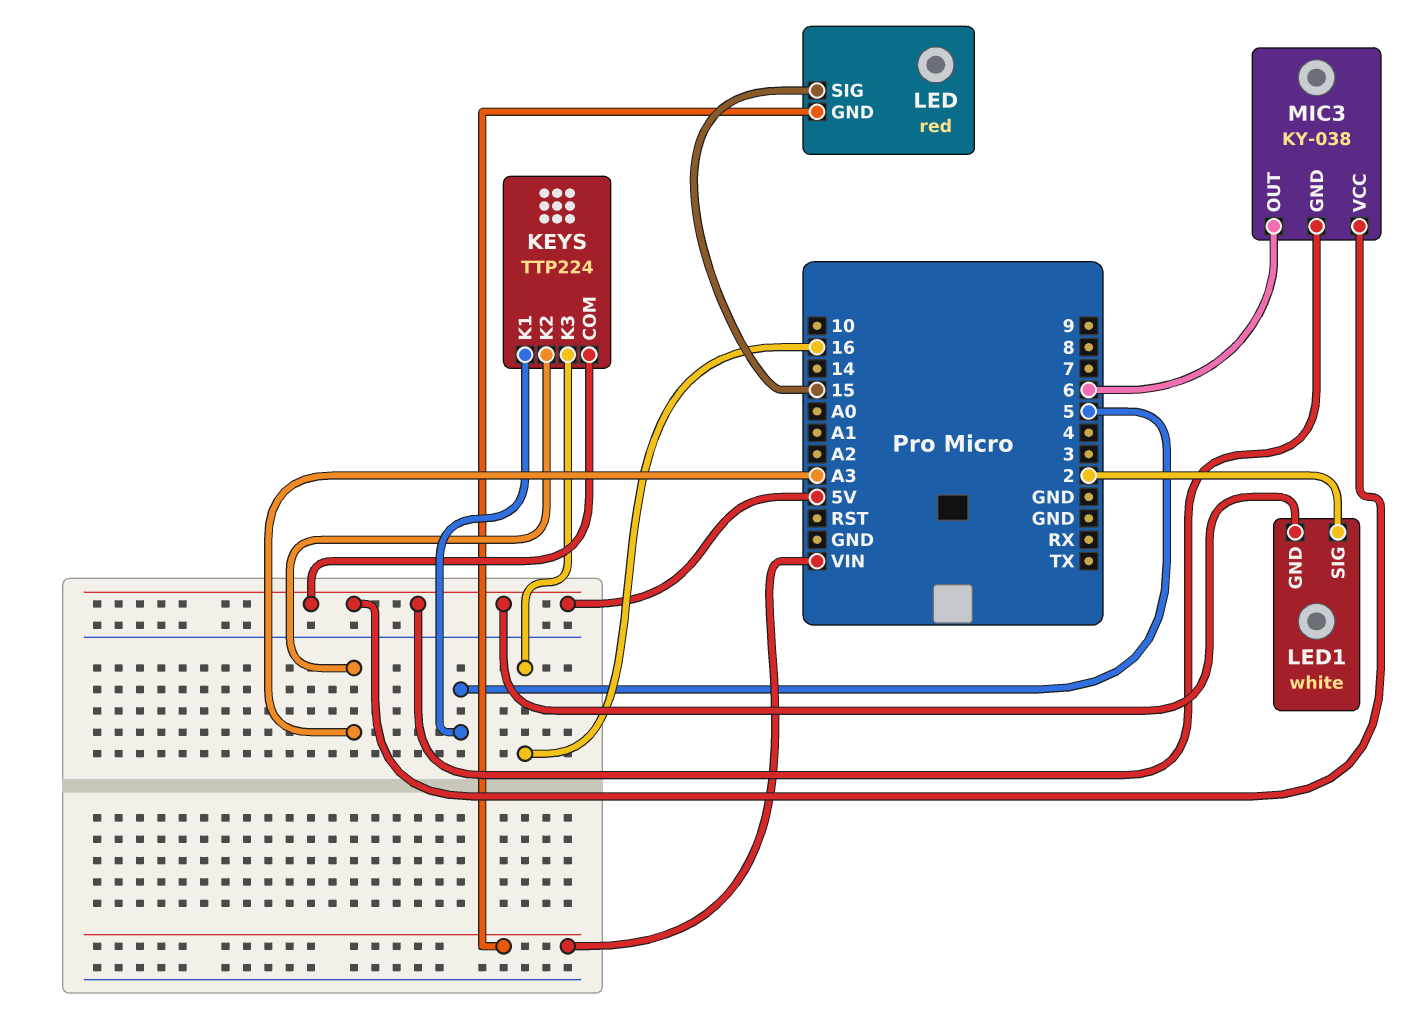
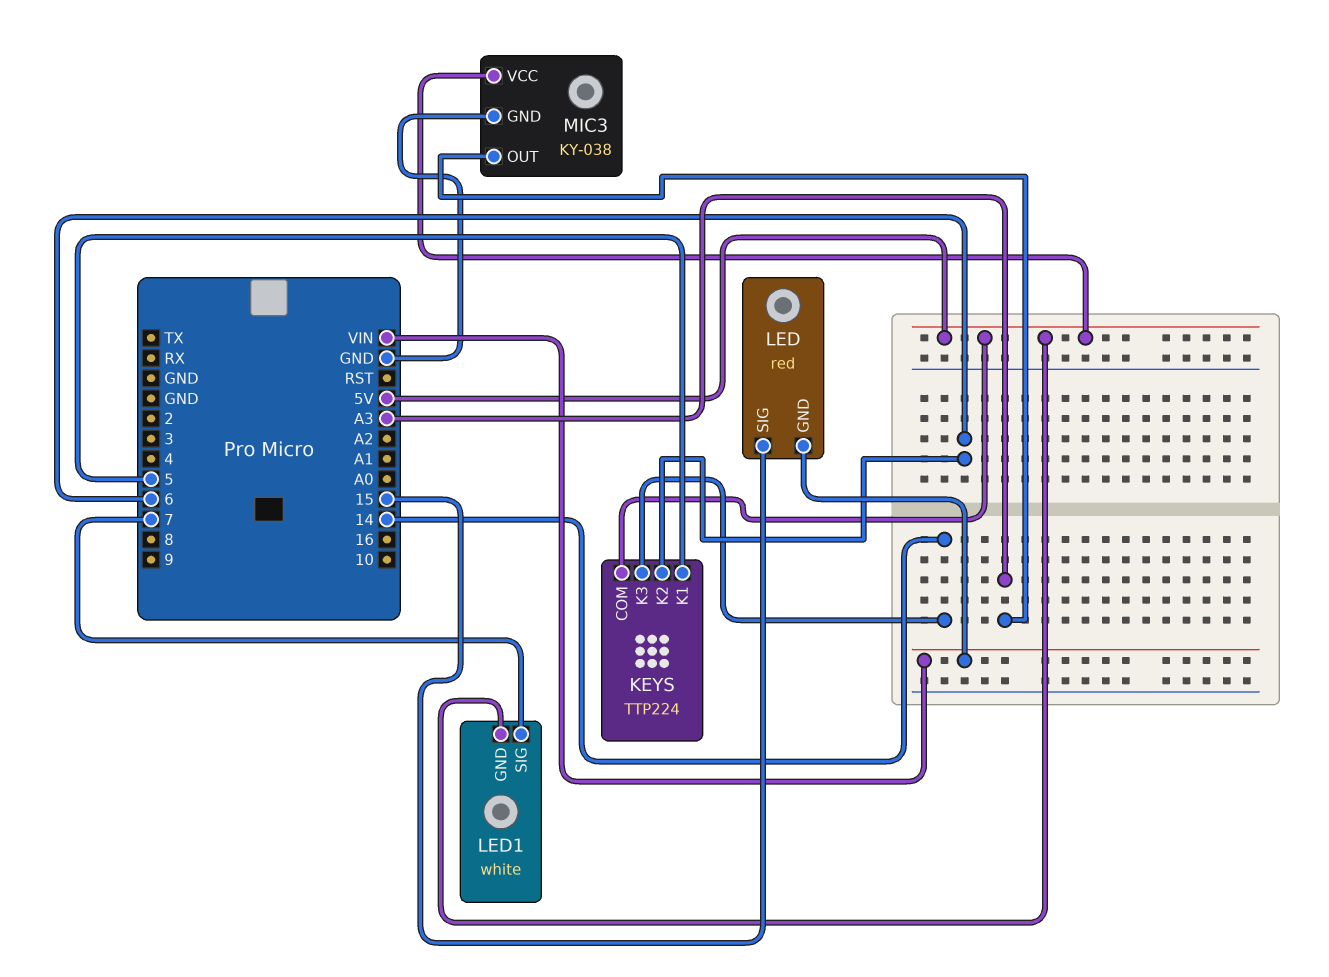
KEYS pin K2: A3 -> 6
KEYS pin K3: 16 -> 14
LED1 pin SIG: 2 -> 7
MIC3 pin GND: 5V -> GND
MIC3 pin OUT: 6 -> A3

